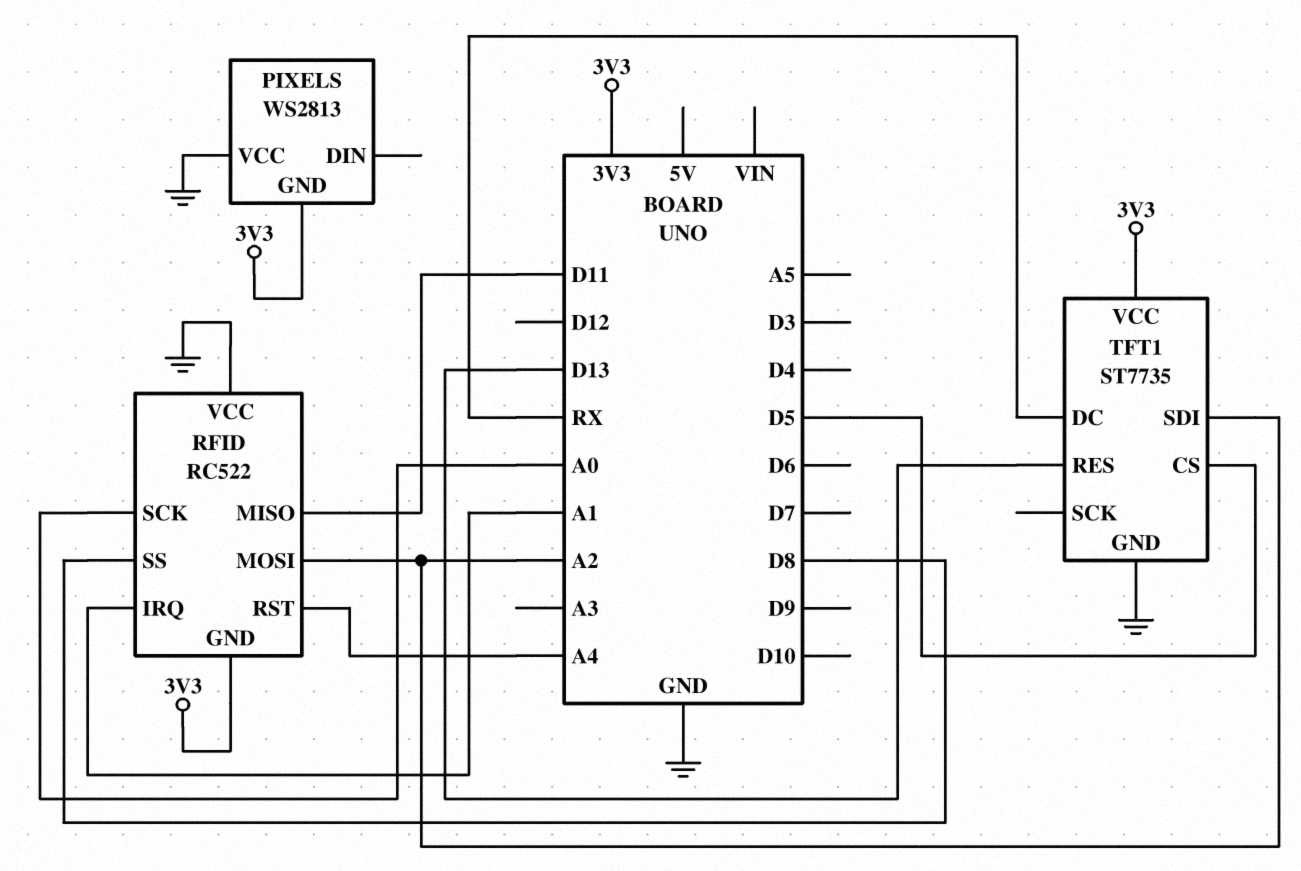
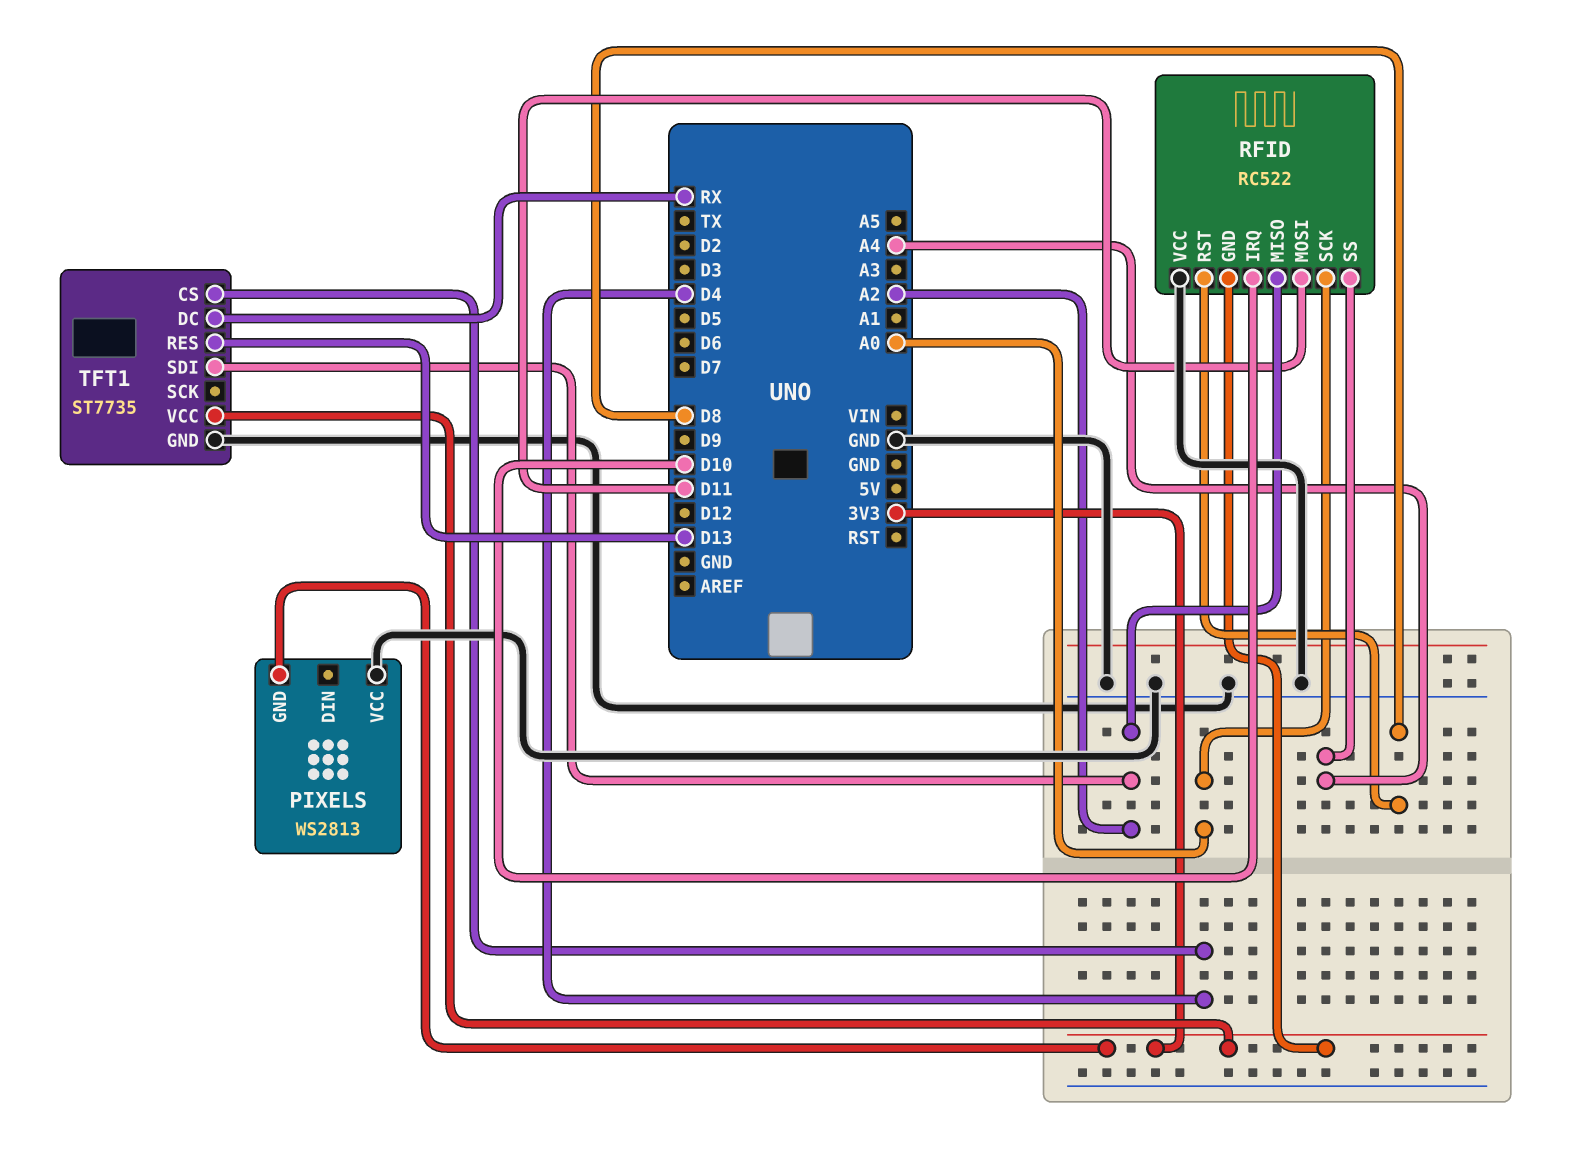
RFID pin IRQ: A1 -> D10
RFID pin MISO: D11 -> A2
RFID pin MOSI: A2 -> D11
RFID pin RST: A4 -> D8
RFID pin SS: D8 -> A4
TFT1 pin CS: D5 -> D4

